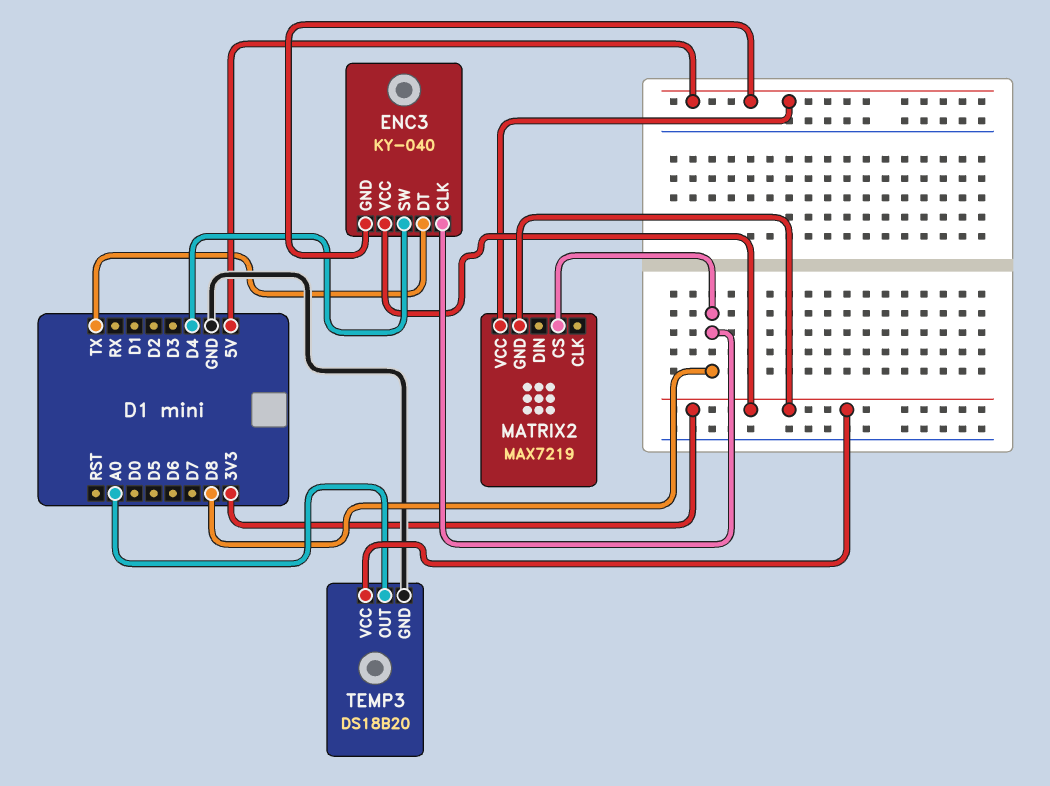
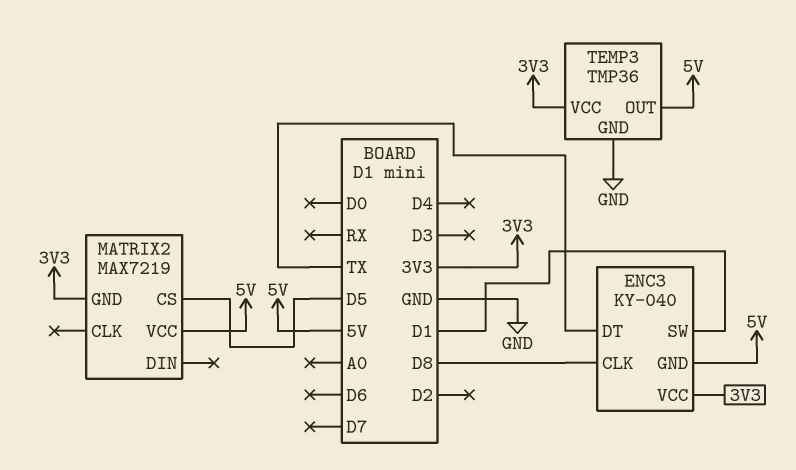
ENC3 pin SW: D4 -> D1
MATRIX2 pin CS: D8 -> D5
TEMP3: DS18B20 -> TMP36
TEMP3 pin OUT: A0 -> 5V

